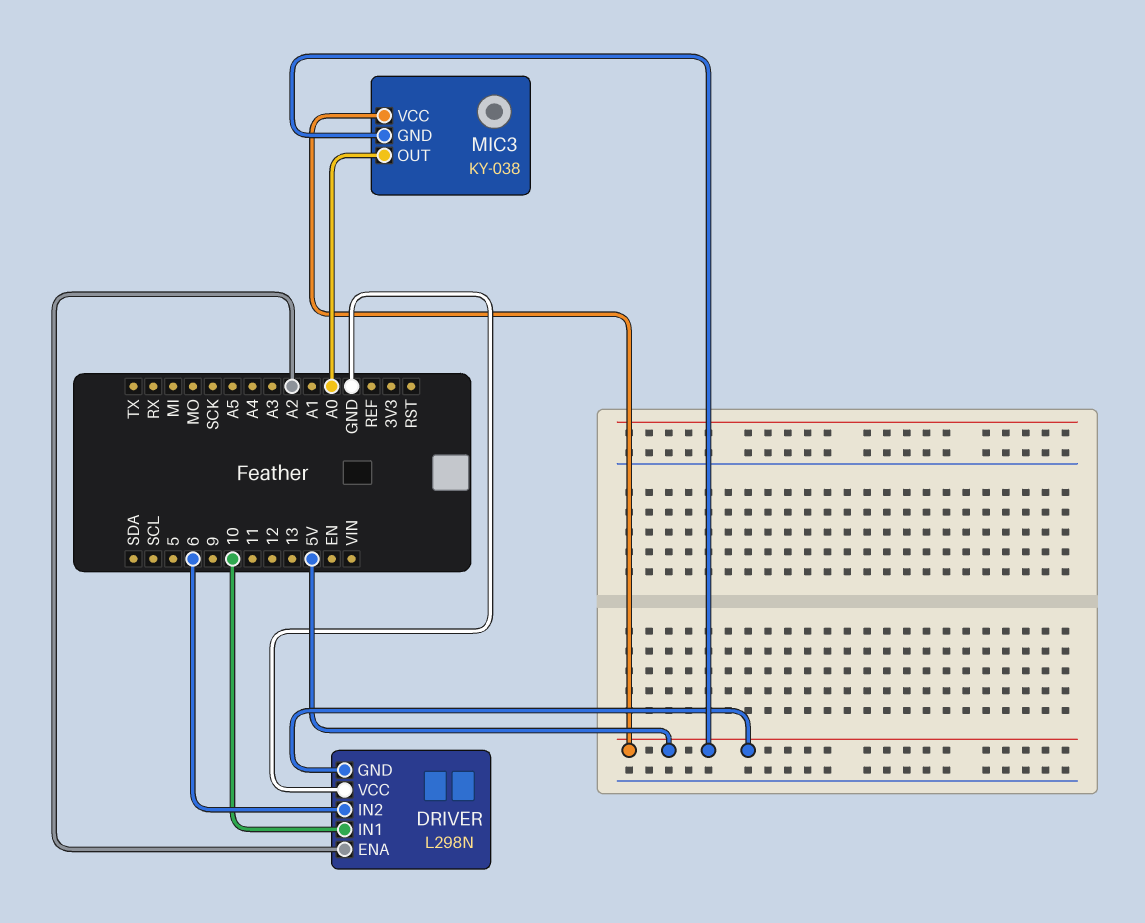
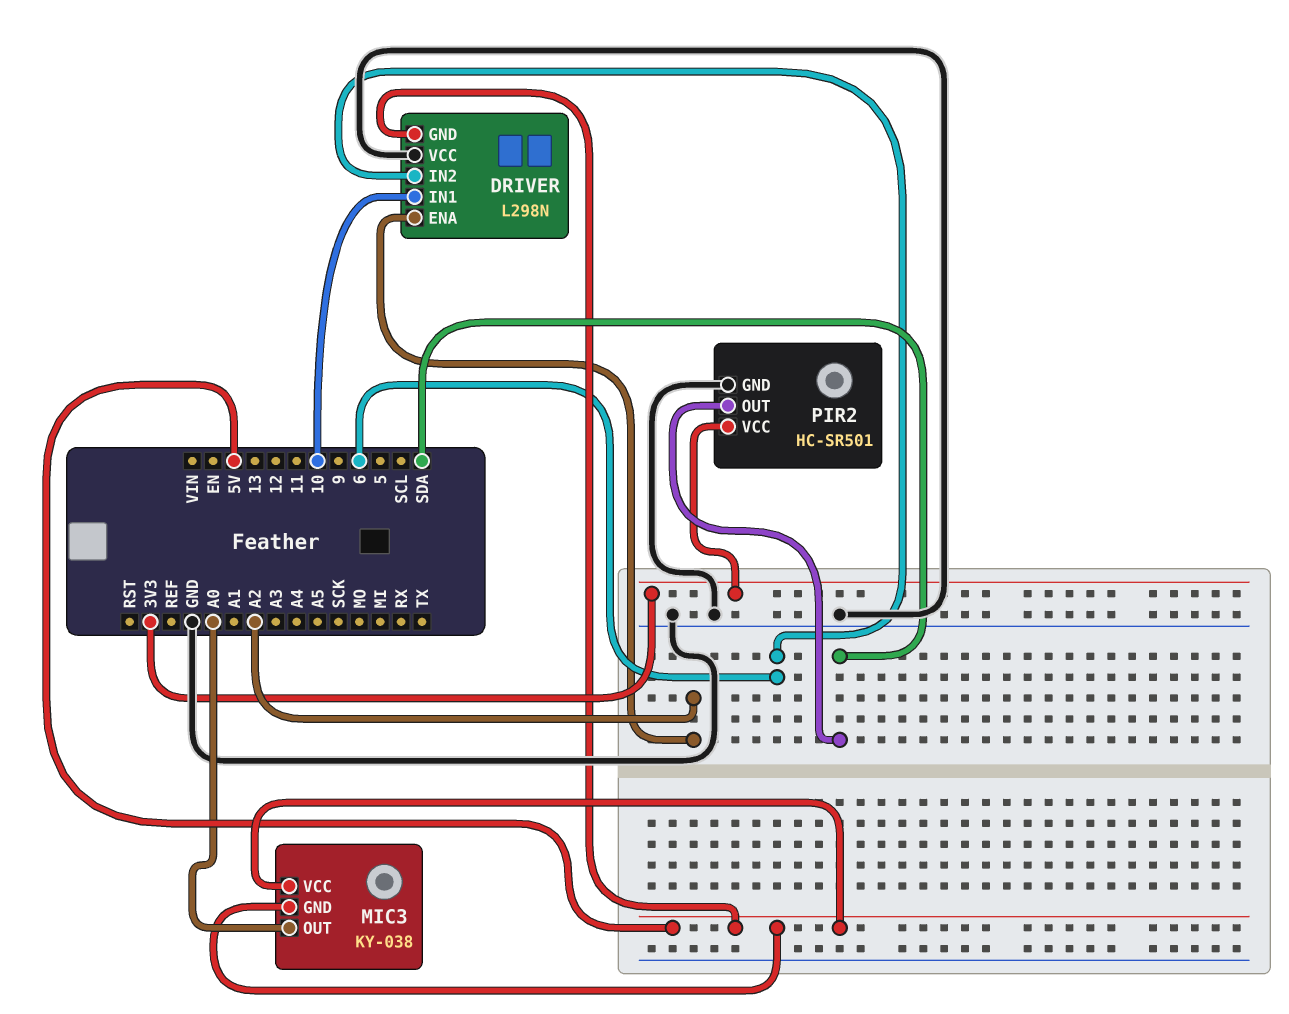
PIR2: none -> HC-SR501
PIR2 pin GND: none -> GND
PIR2 pin OUT: none -> SDA
PIR2 pin VCC: none -> 3V3

